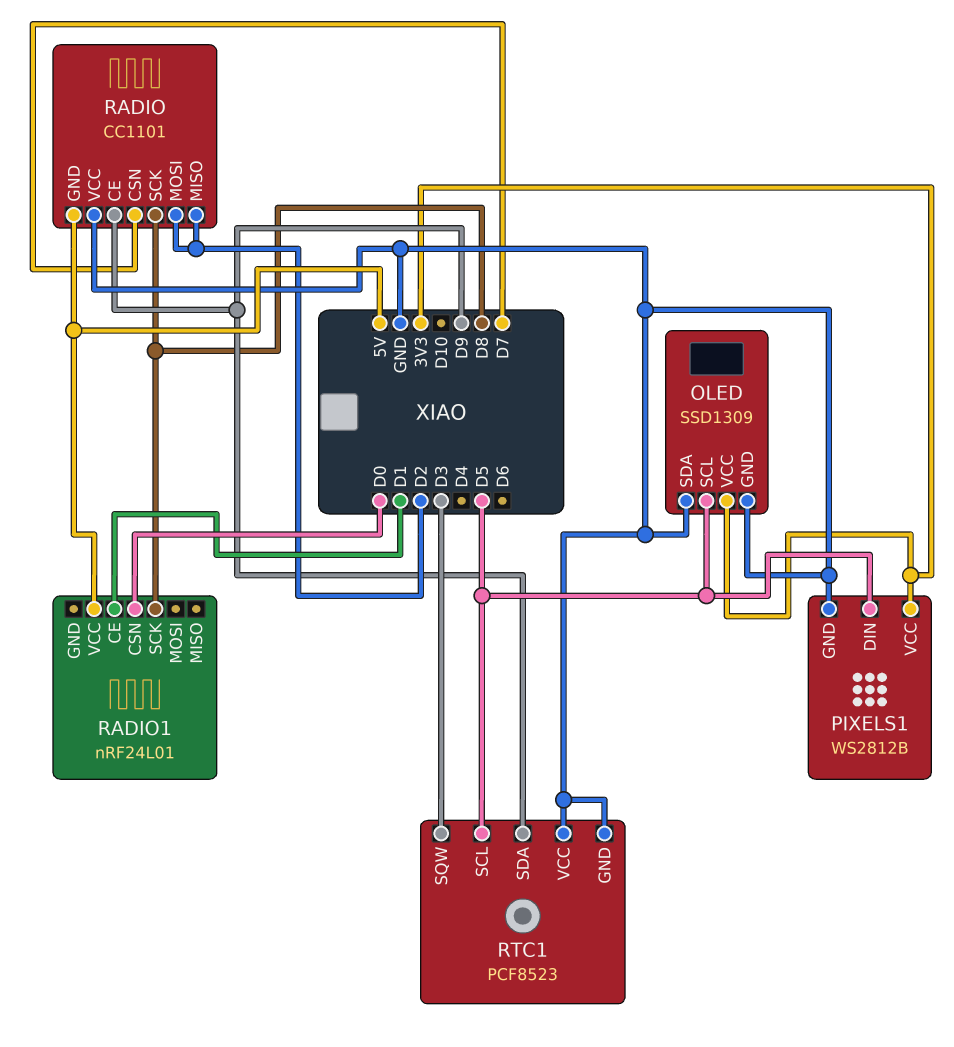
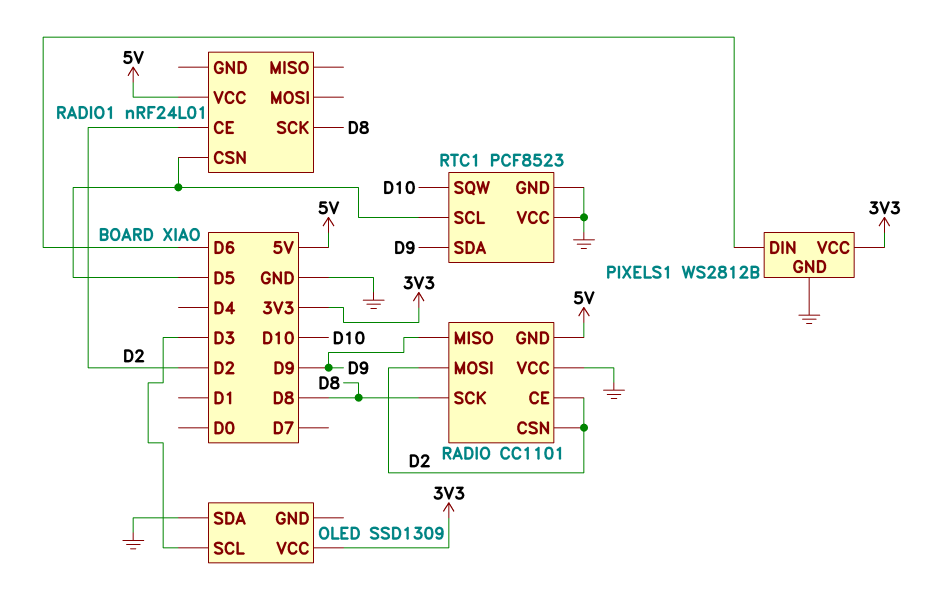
OLED pin GND: GND -> none
OLED pin SCL: D5 -> D3
PIXELS1 pin DIN: D5 -> D6
RADIO pin CE: D9 -> D2
RADIO pin CSN: D7 -> D2
RADIO pin MISO: D2 -> D9
RADIO1 pin CE: D1 -> D2
RADIO1 pin CSN: D0 -> D5
RTC1 pin SQW: D3 -> D10

